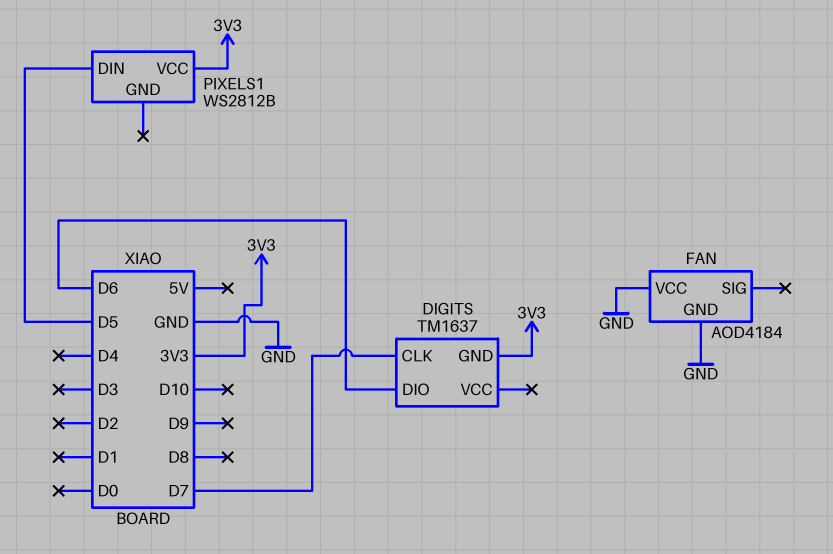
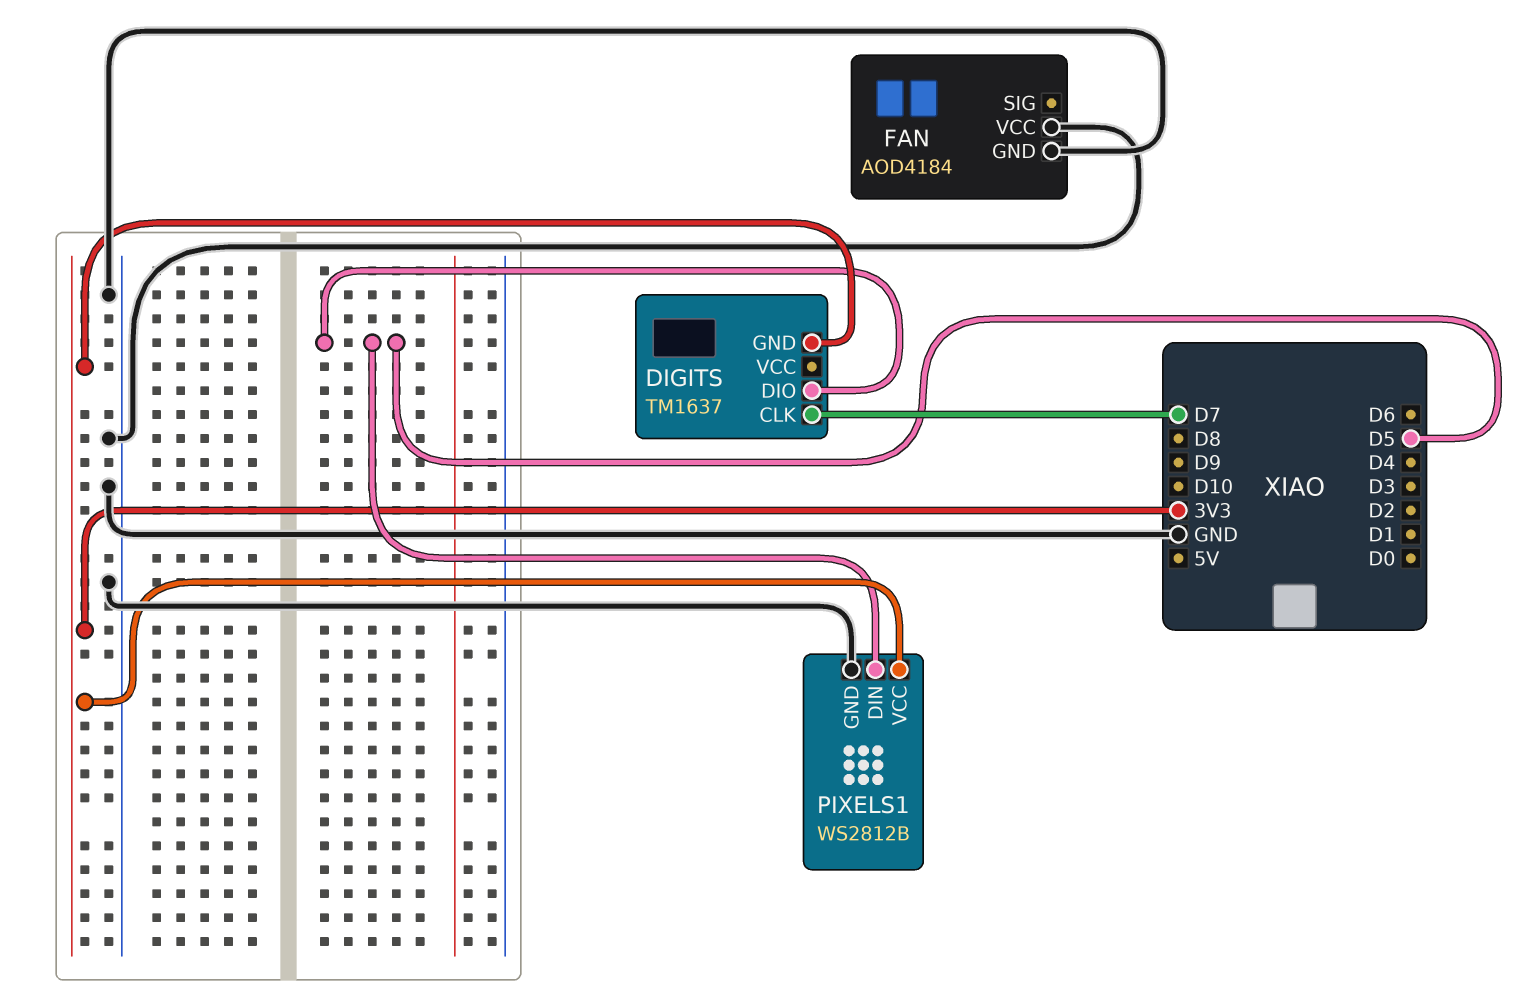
DIGITS pin DIO: D6 -> D5
PIXELS1 pin GND: none -> GND

